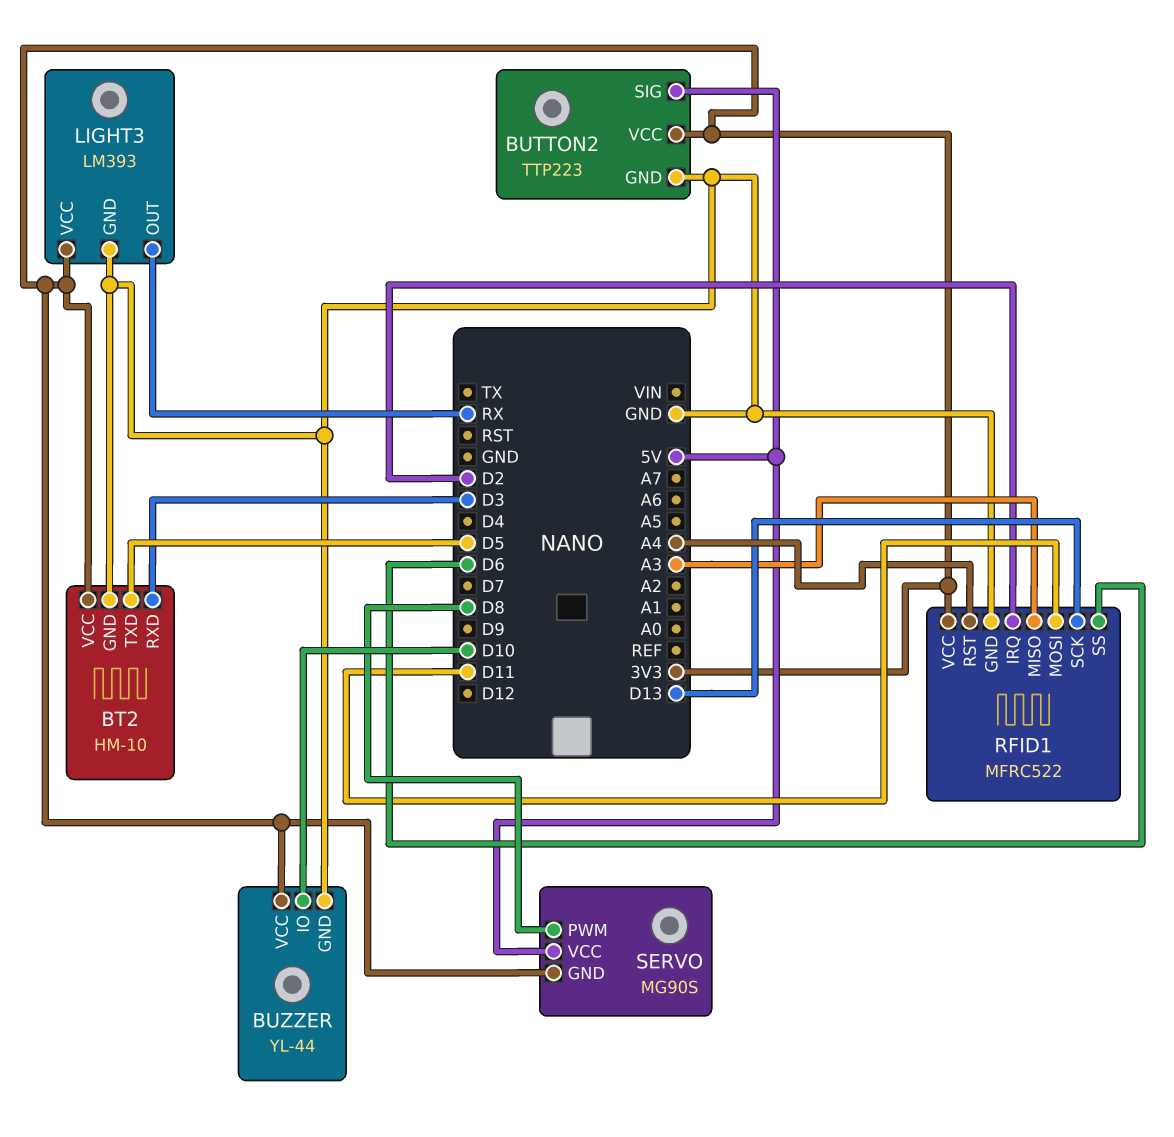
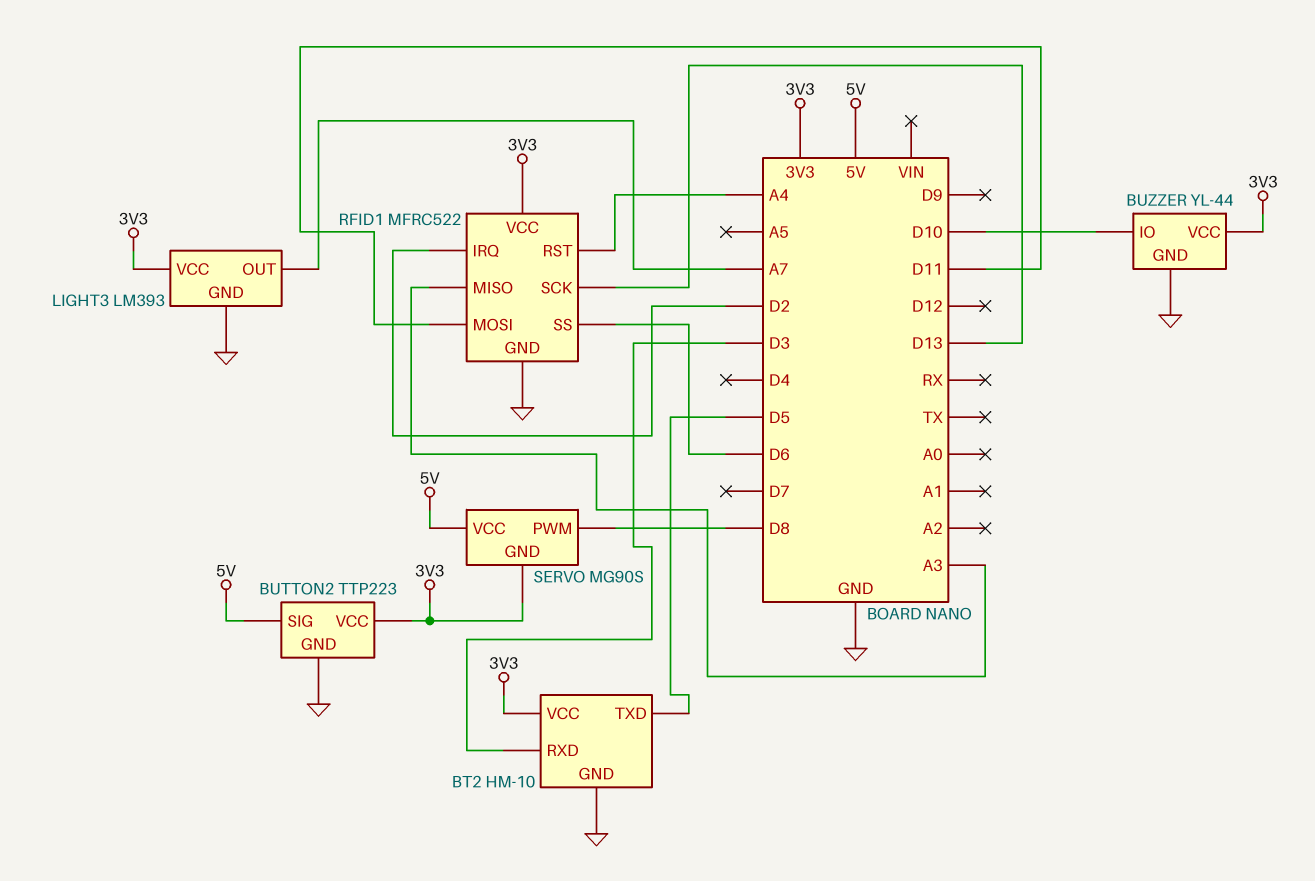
LIGHT3 pin OUT: RX -> A7

